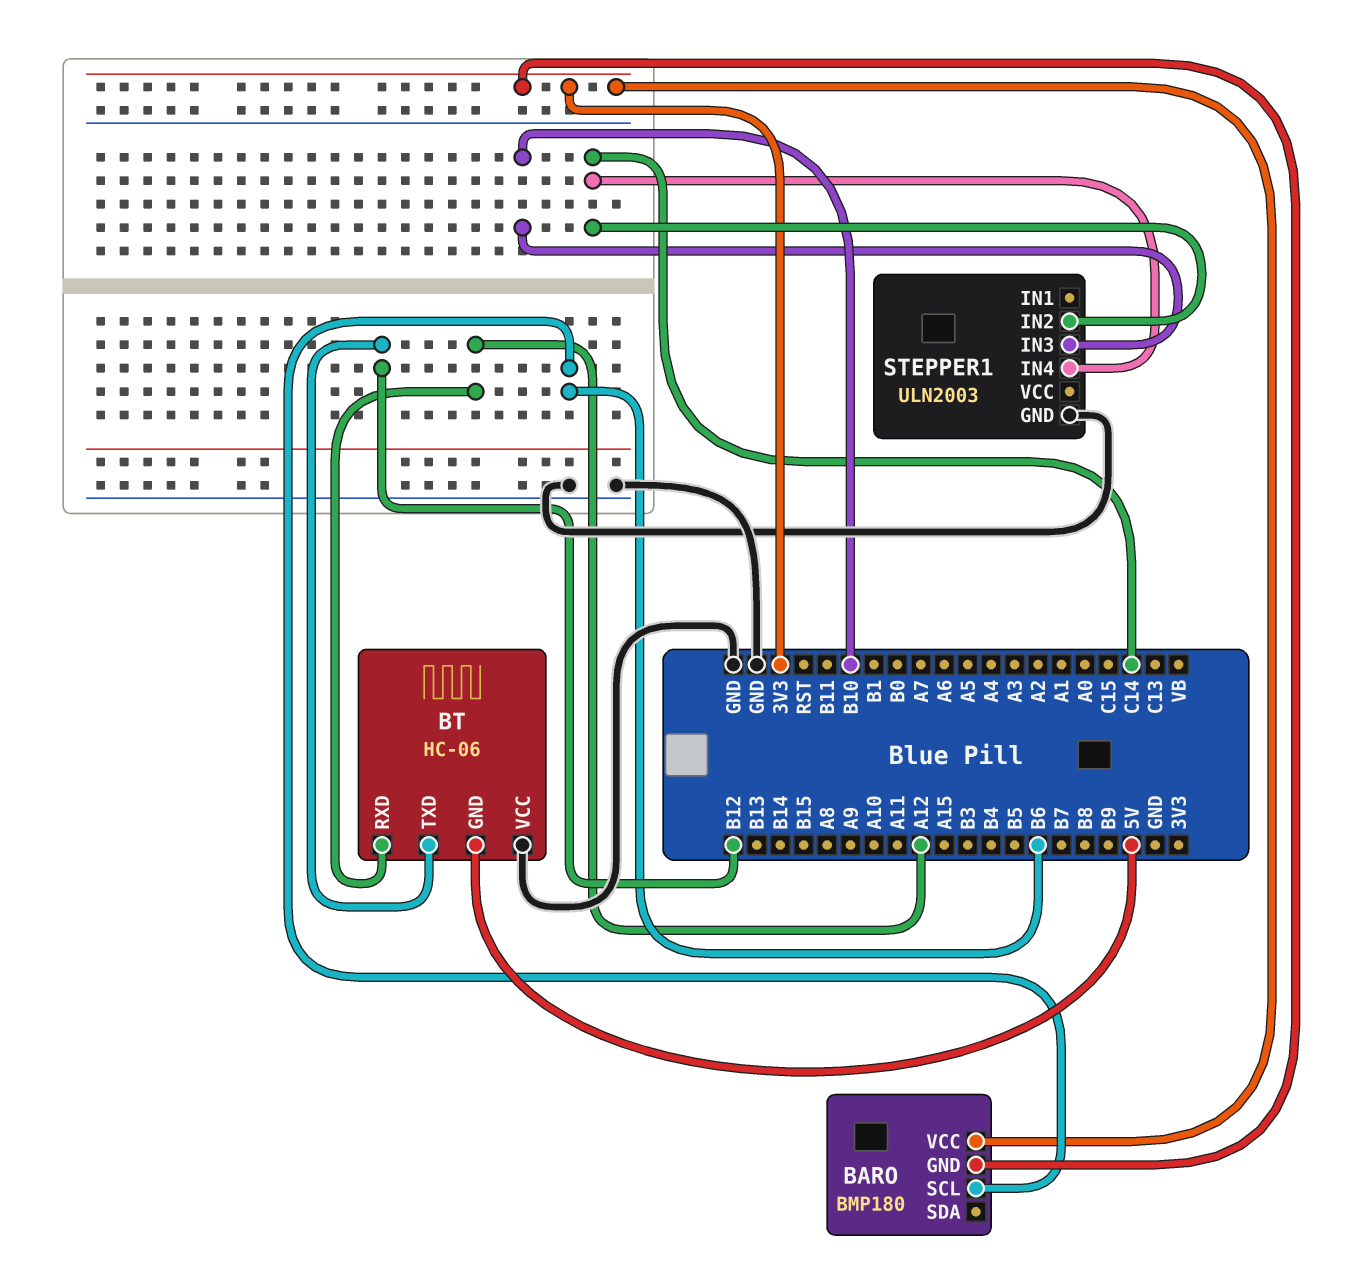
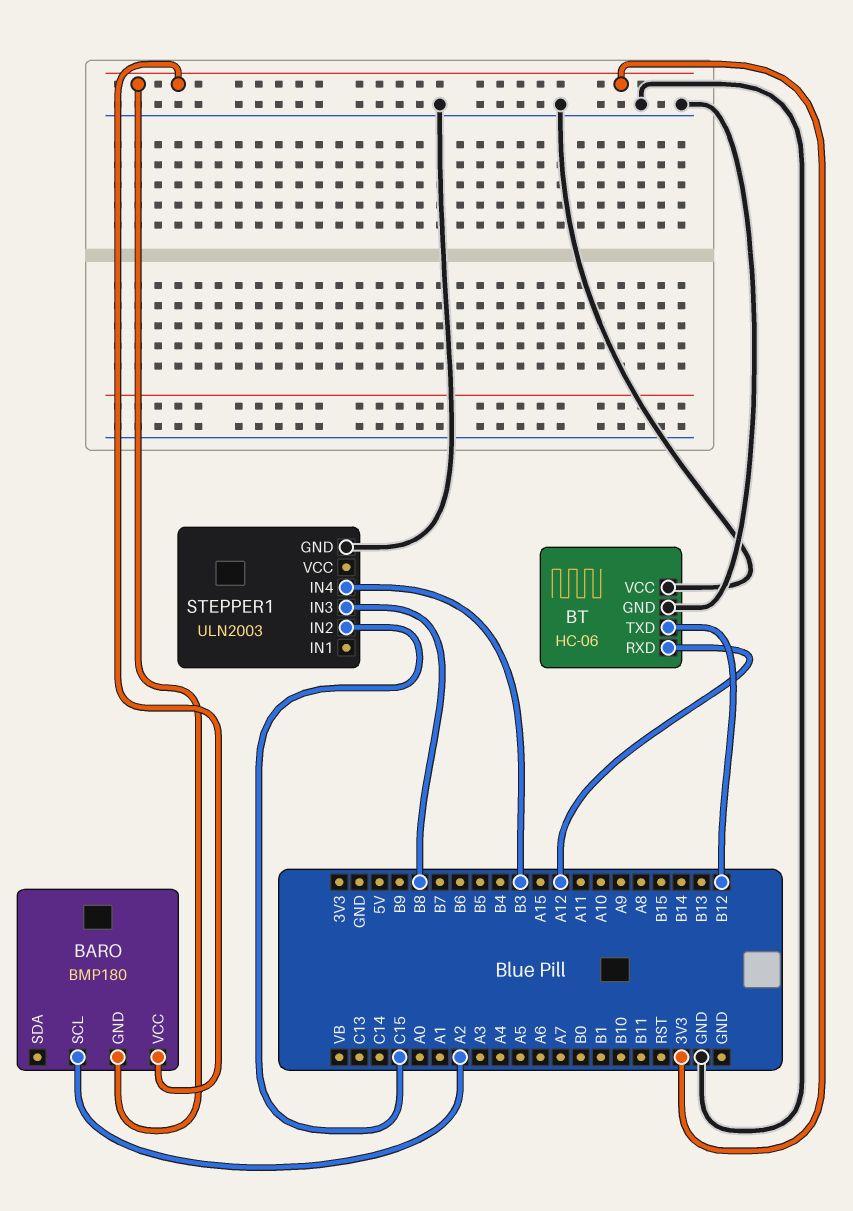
BARO pin SCL: B6 -> A2
BT pin GND: 5V -> GND
STEPPER1 pin IN2: C14 -> C15
STEPPER1 pin IN3: B10 -> B8
STEPPER1 pin IN4: C14 -> B3

